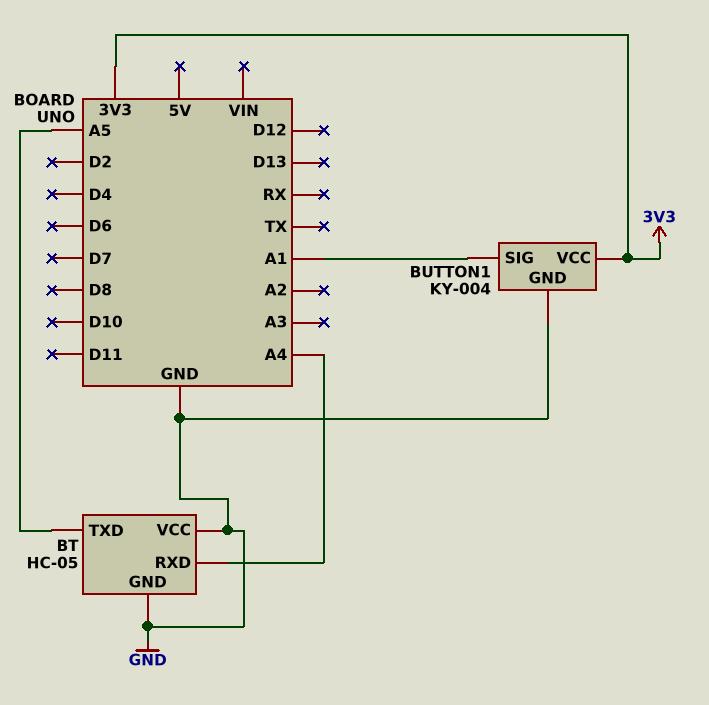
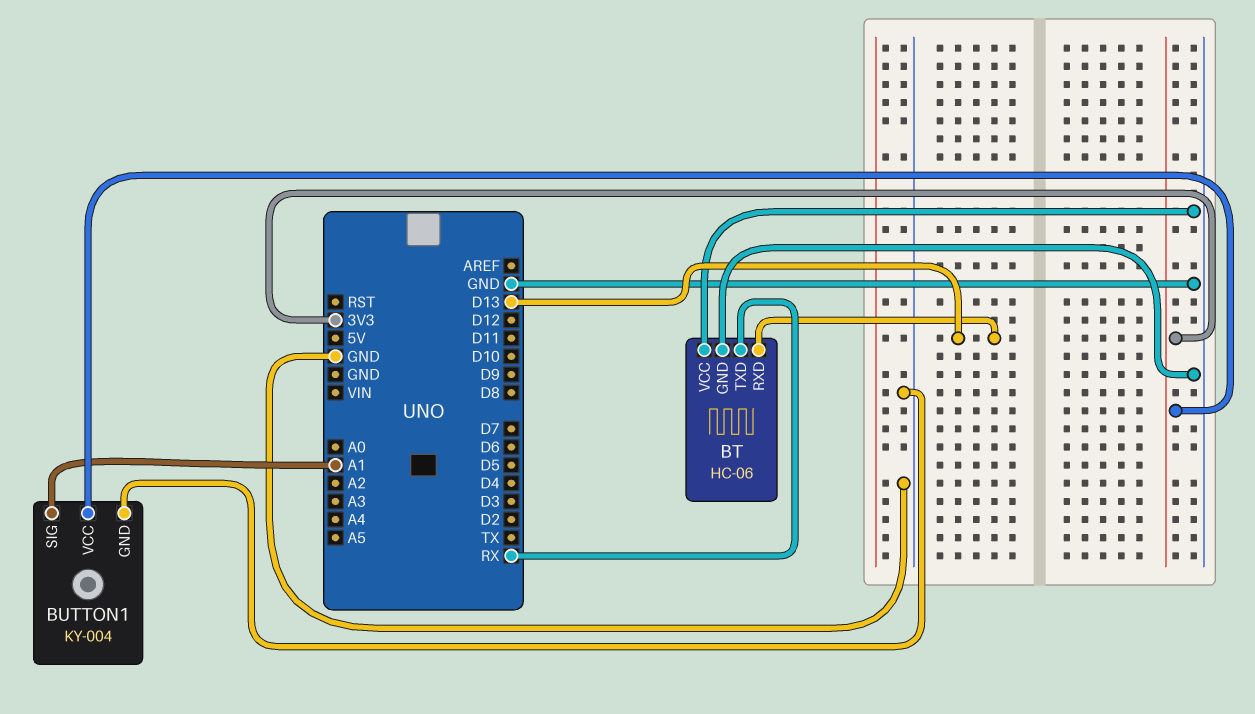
BT: HC-05 -> HC-06
BT pin RXD: A4 -> D13
BT pin TXD: A5 -> RX

